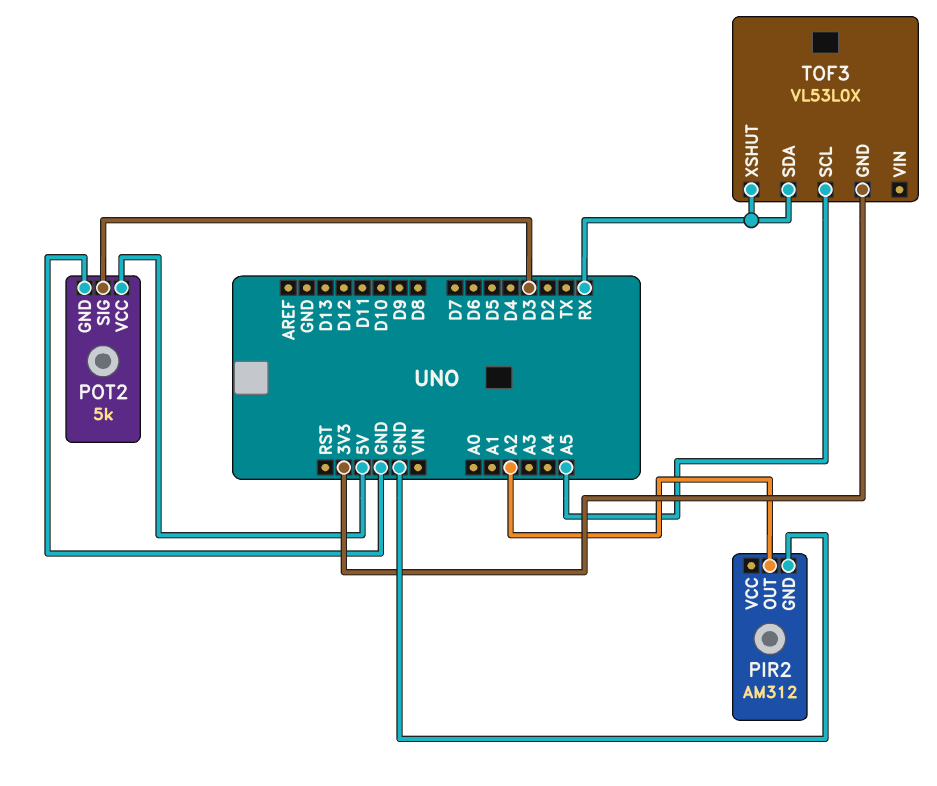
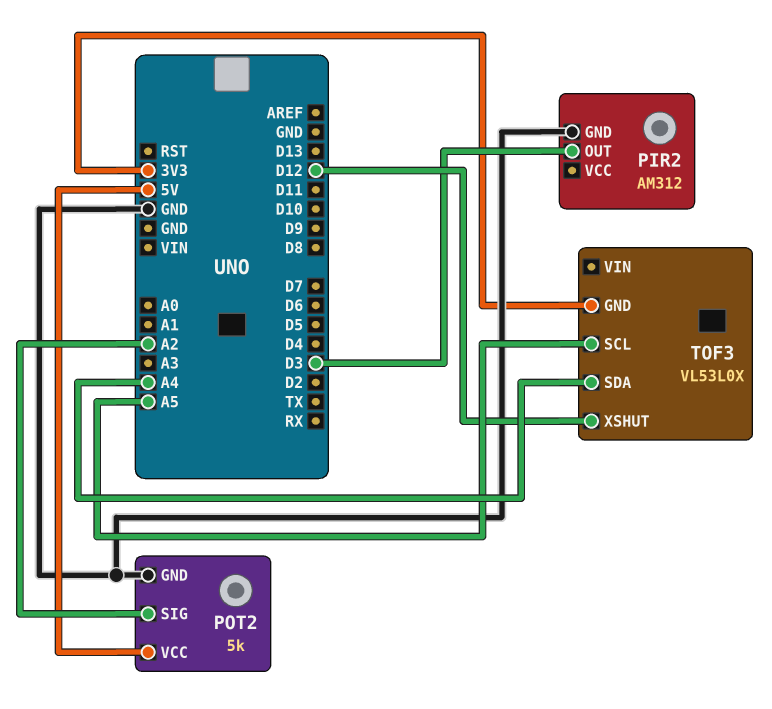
PIR2 pin OUT: A2 -> D3
POT2 pin SIG: D3 -> A2
TOF3 pin SDA: RX -> A4
TOF3 pin XSHUT: RX -> D12

